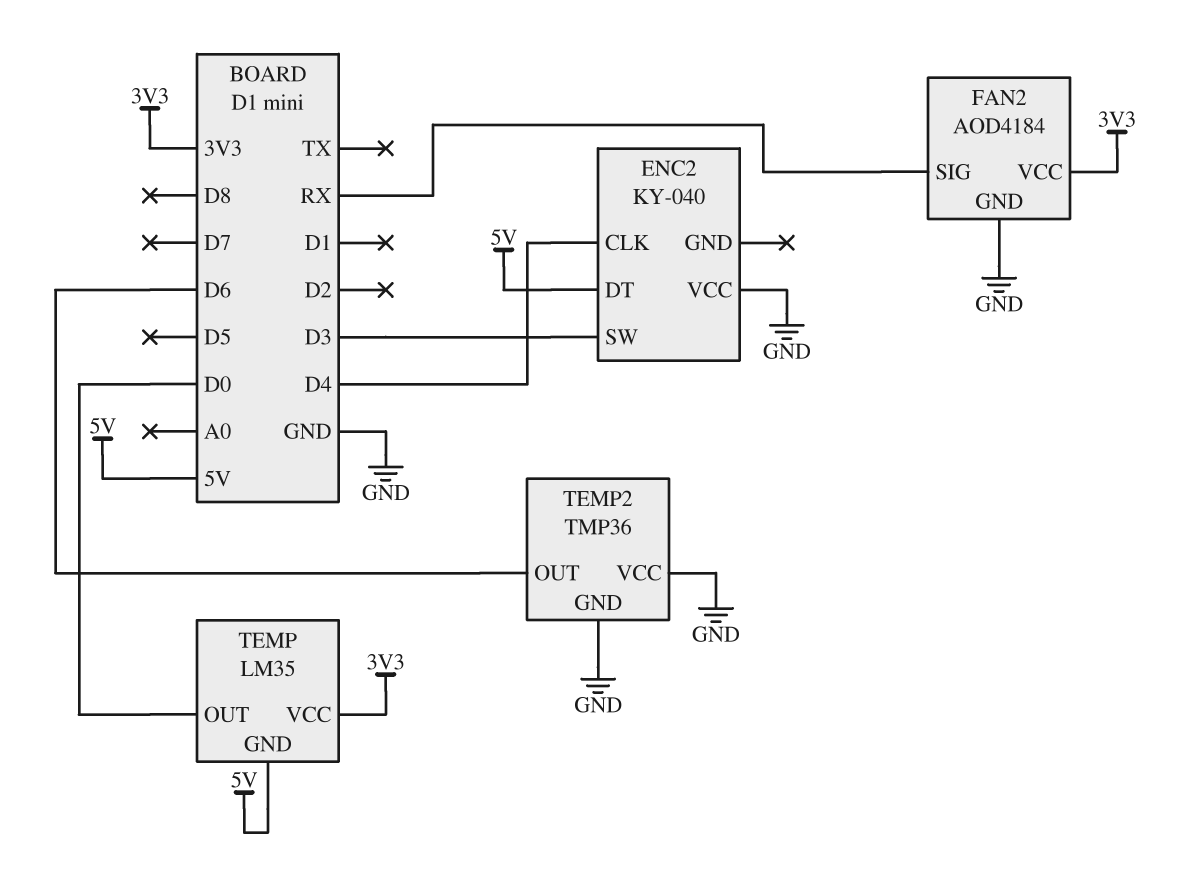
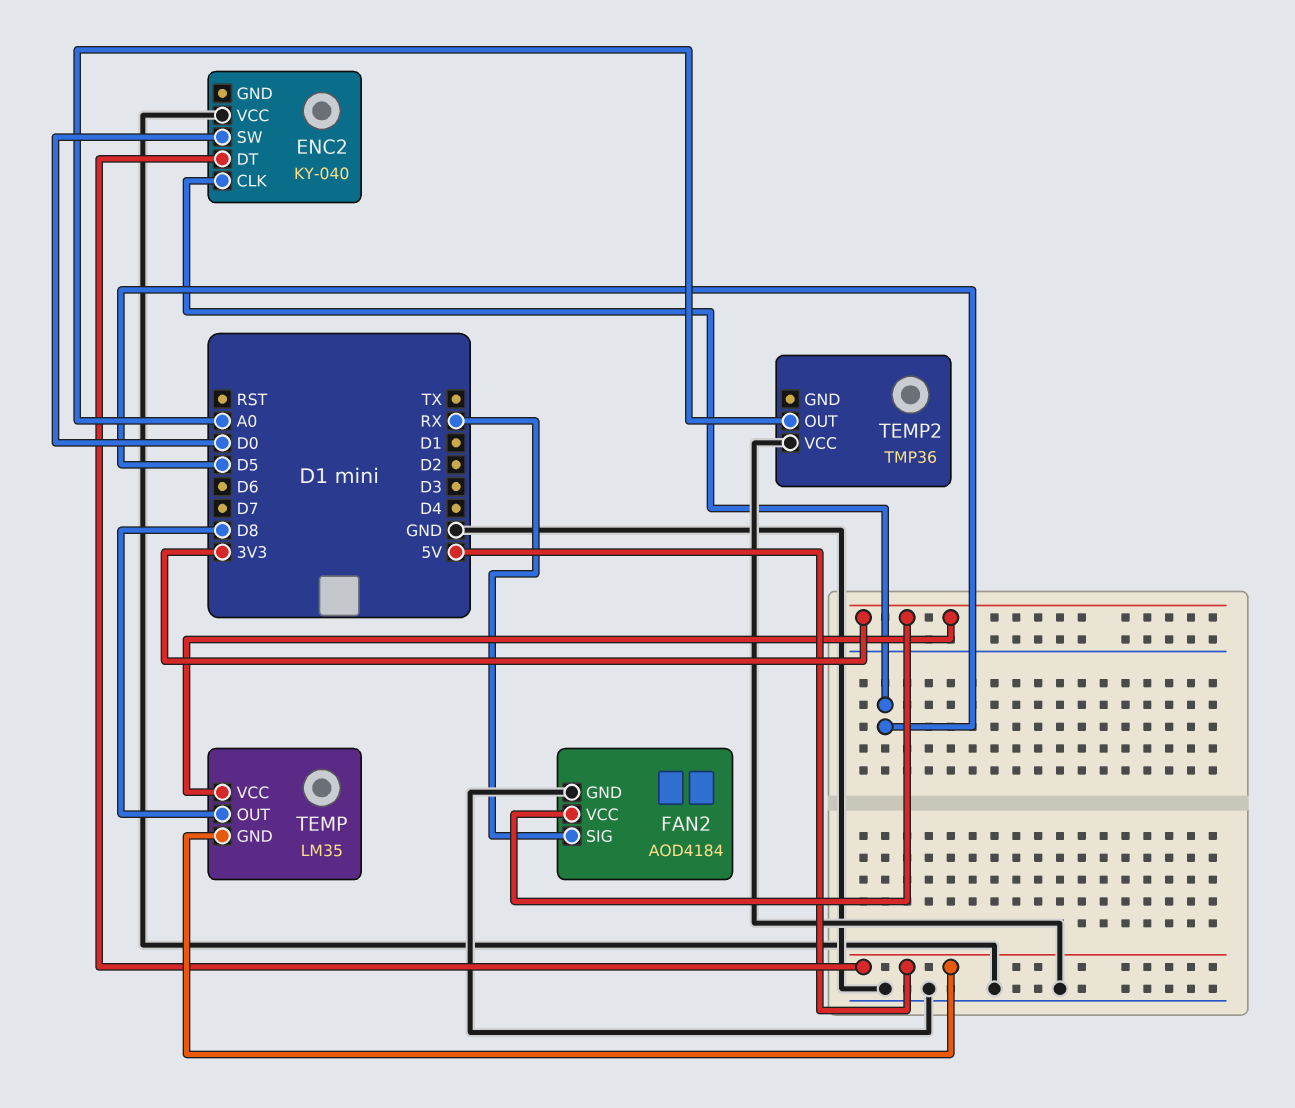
ENC2 pin CLK: D4 -> D5
ENC2 pin SW: D3 -> D0
TEMP pin OUT: D0 -> D8
TEMP2 pin GND: GND -> none
TEMP2 pin OUT: D6 -> A0

